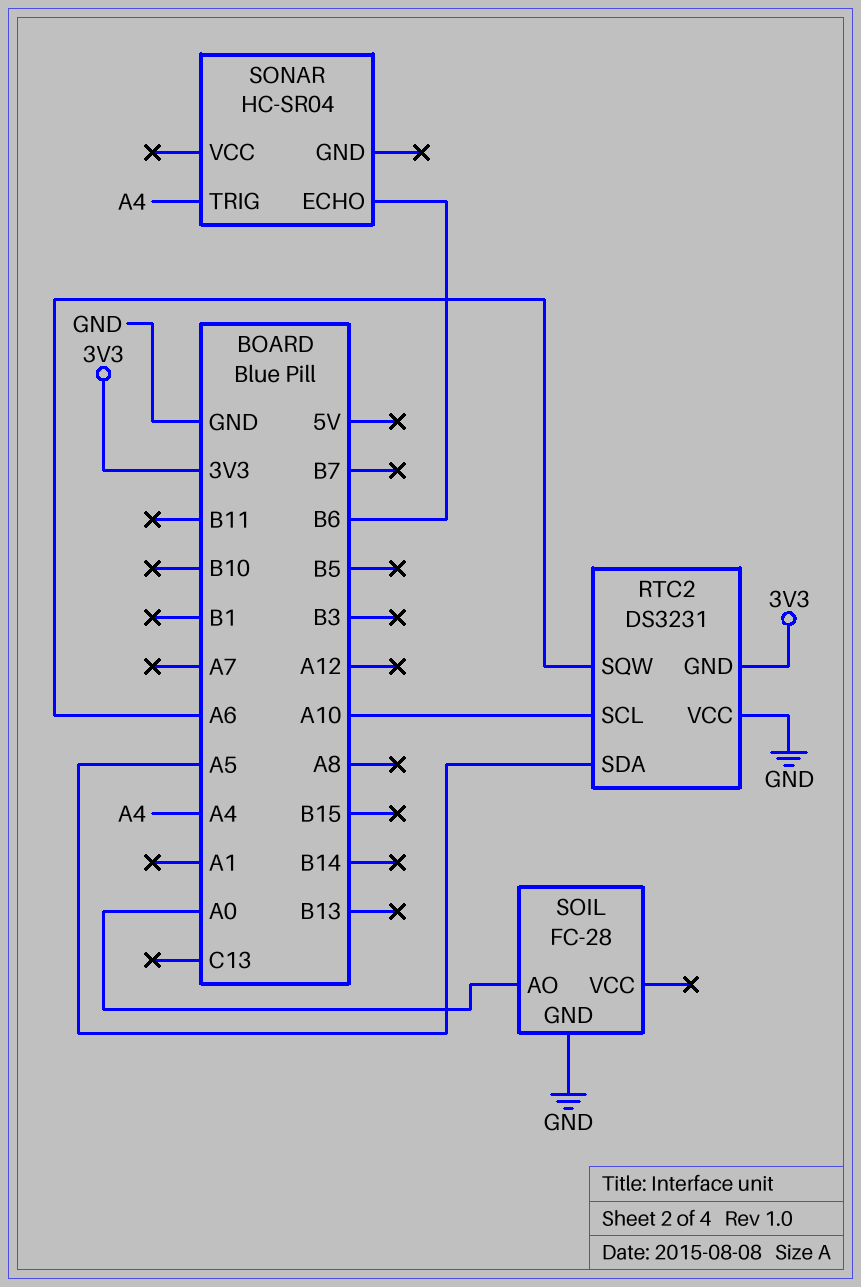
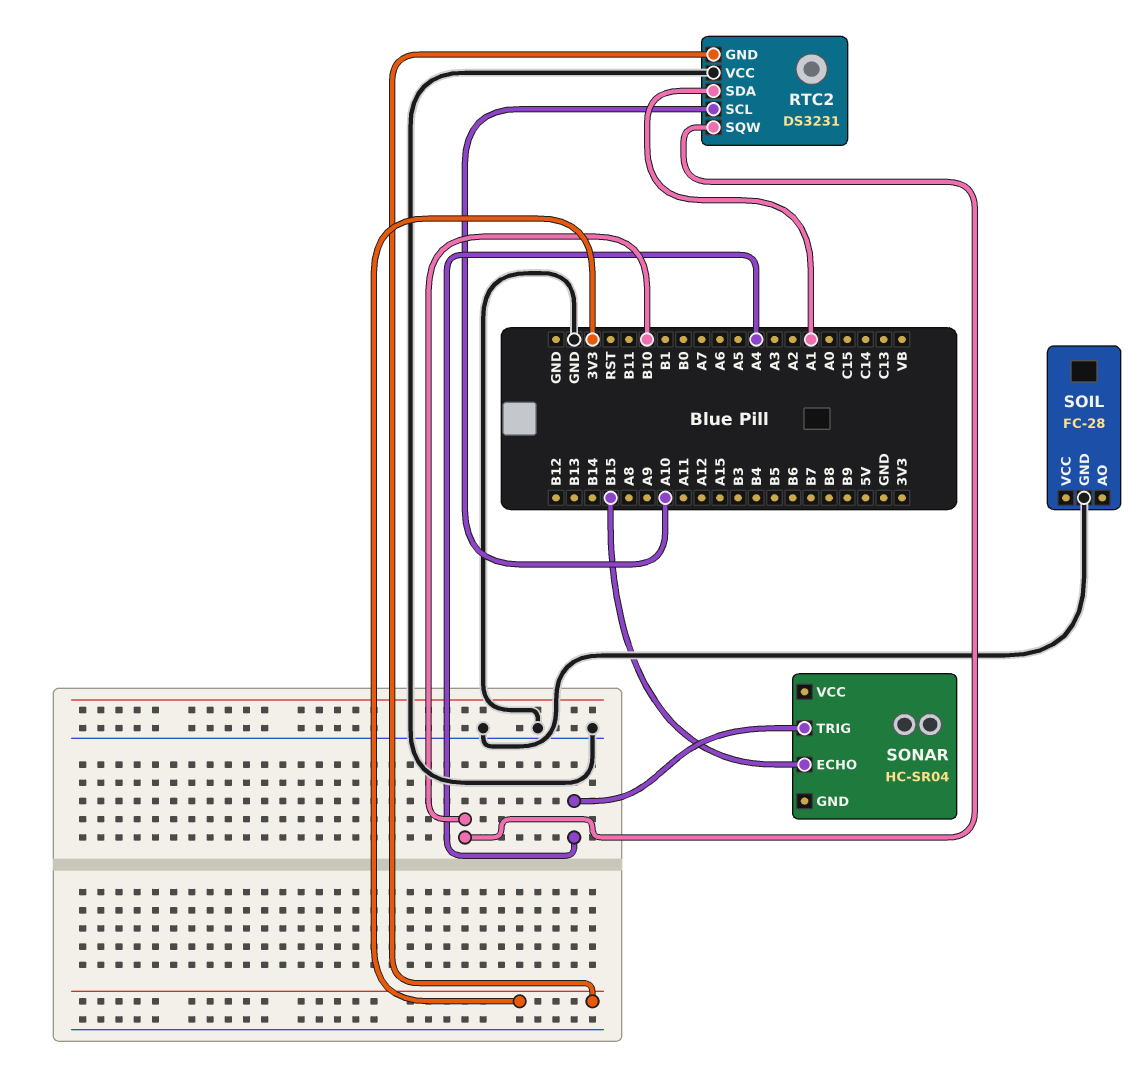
RTC2 pin SDA: A5 -> A1
RTC2 pin SQW: A6 -> B10
SOIL pin AO: A0 -> none
SONAR pin ECHO: B6 -> B15

